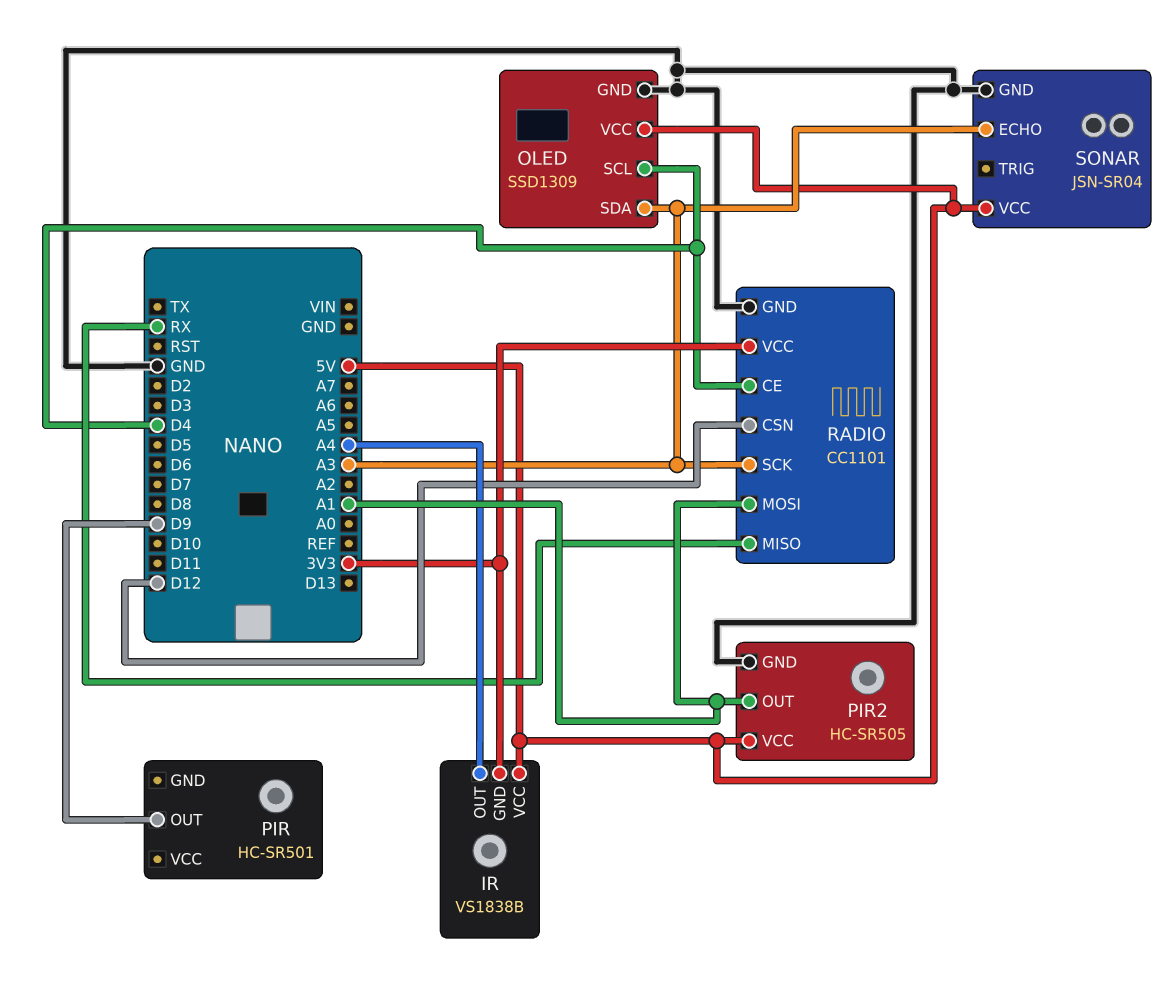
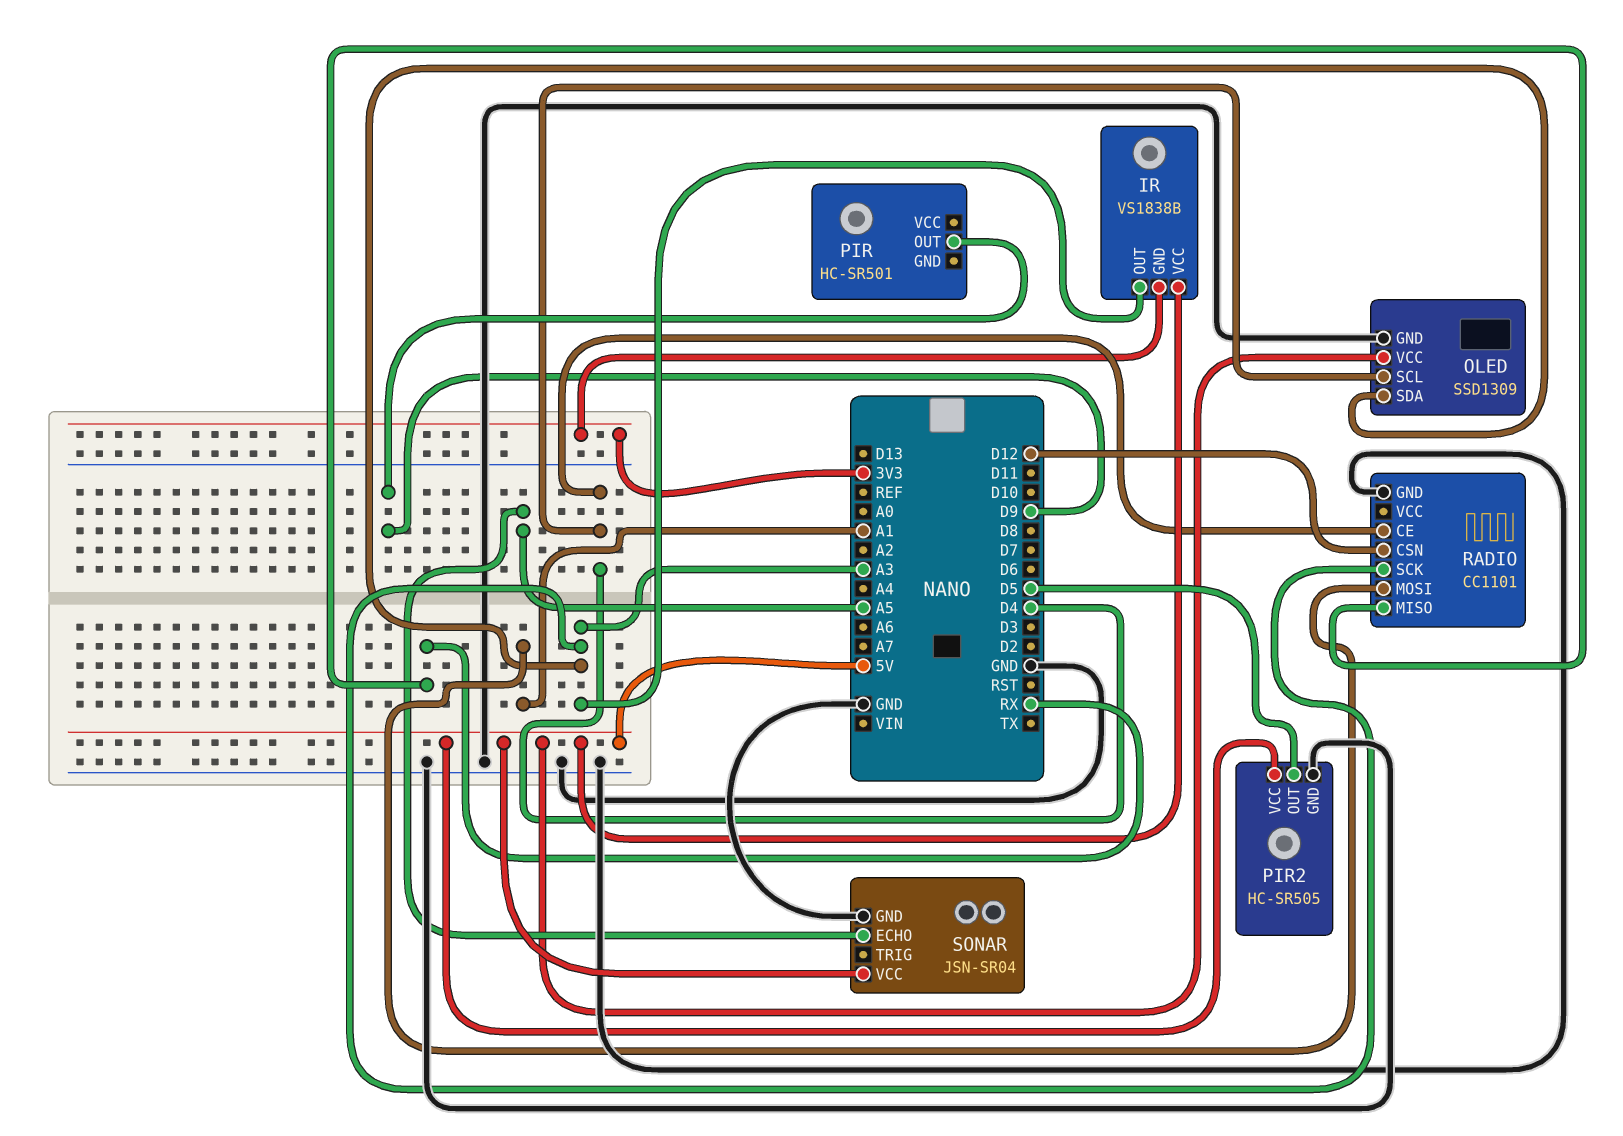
IR pin OUT: A4 -> A3
PIR2 pin OUT: A1 -> D5
RADIO pin VCC: 3V3 -> none
SONAR pin ECHO: A3 -> A5

